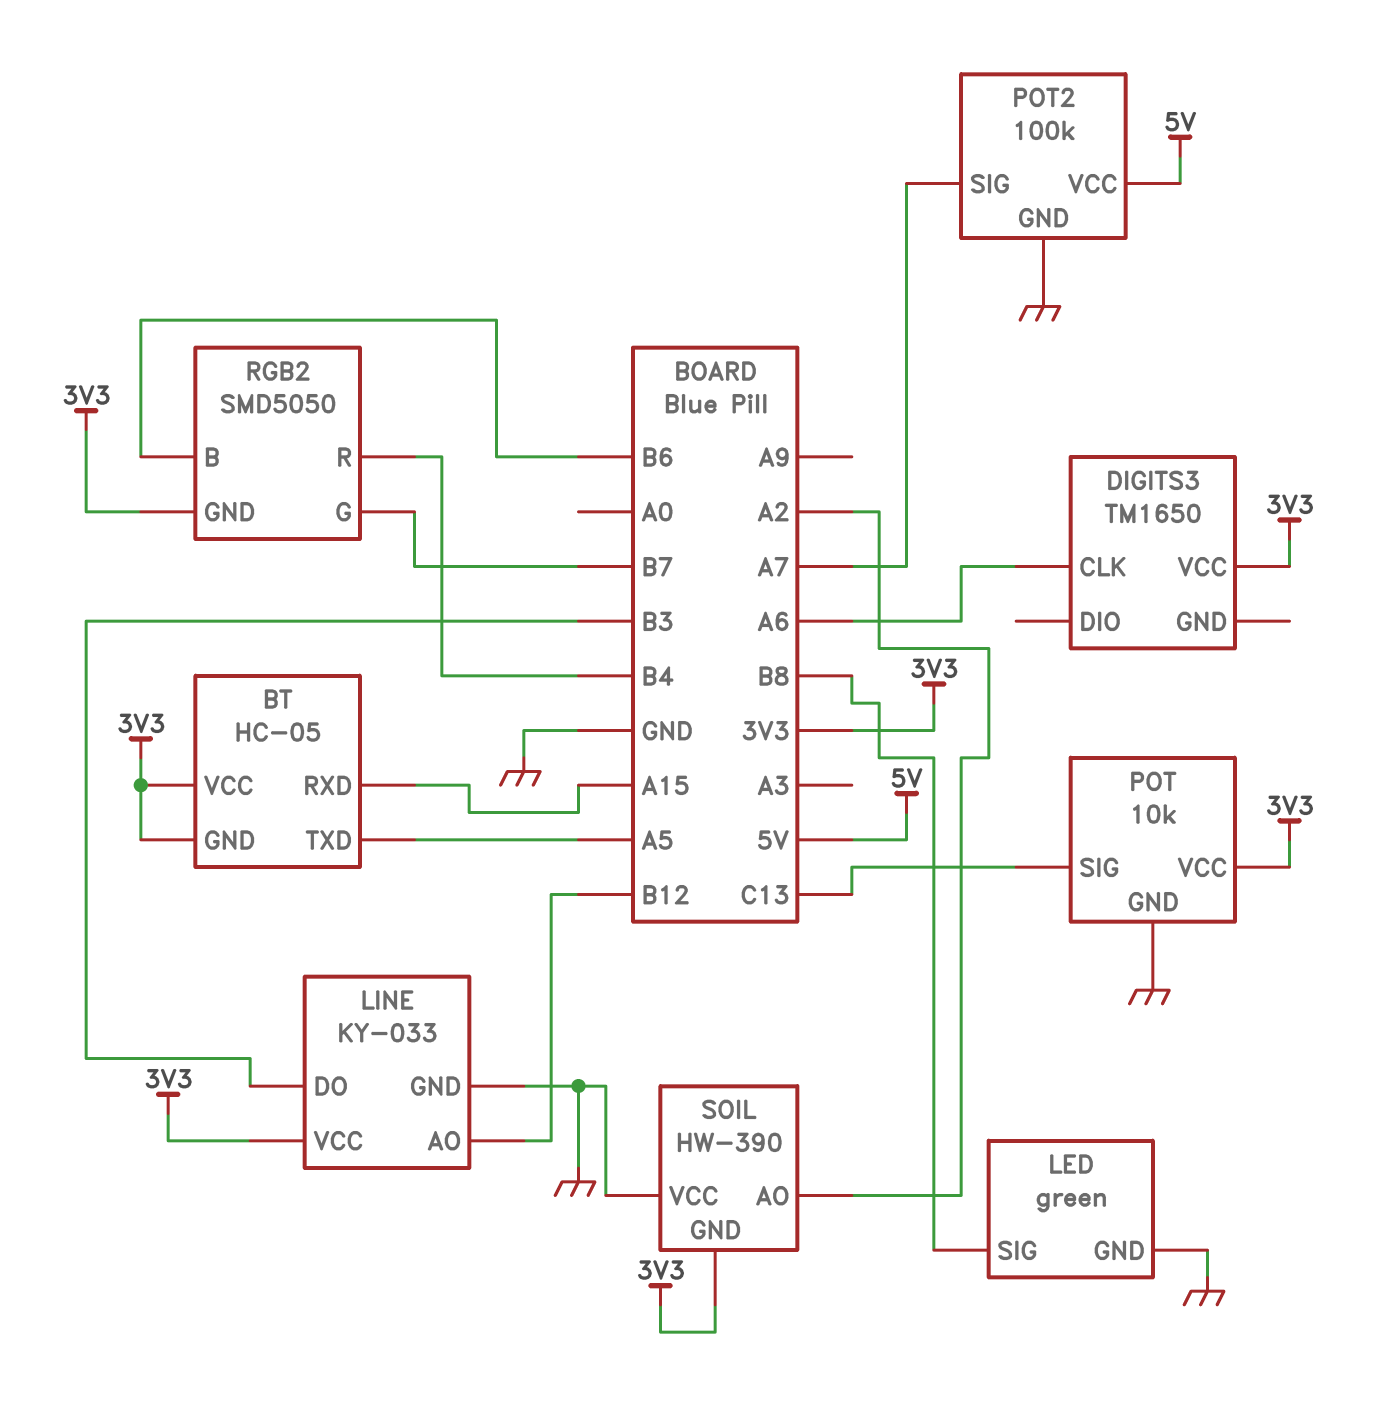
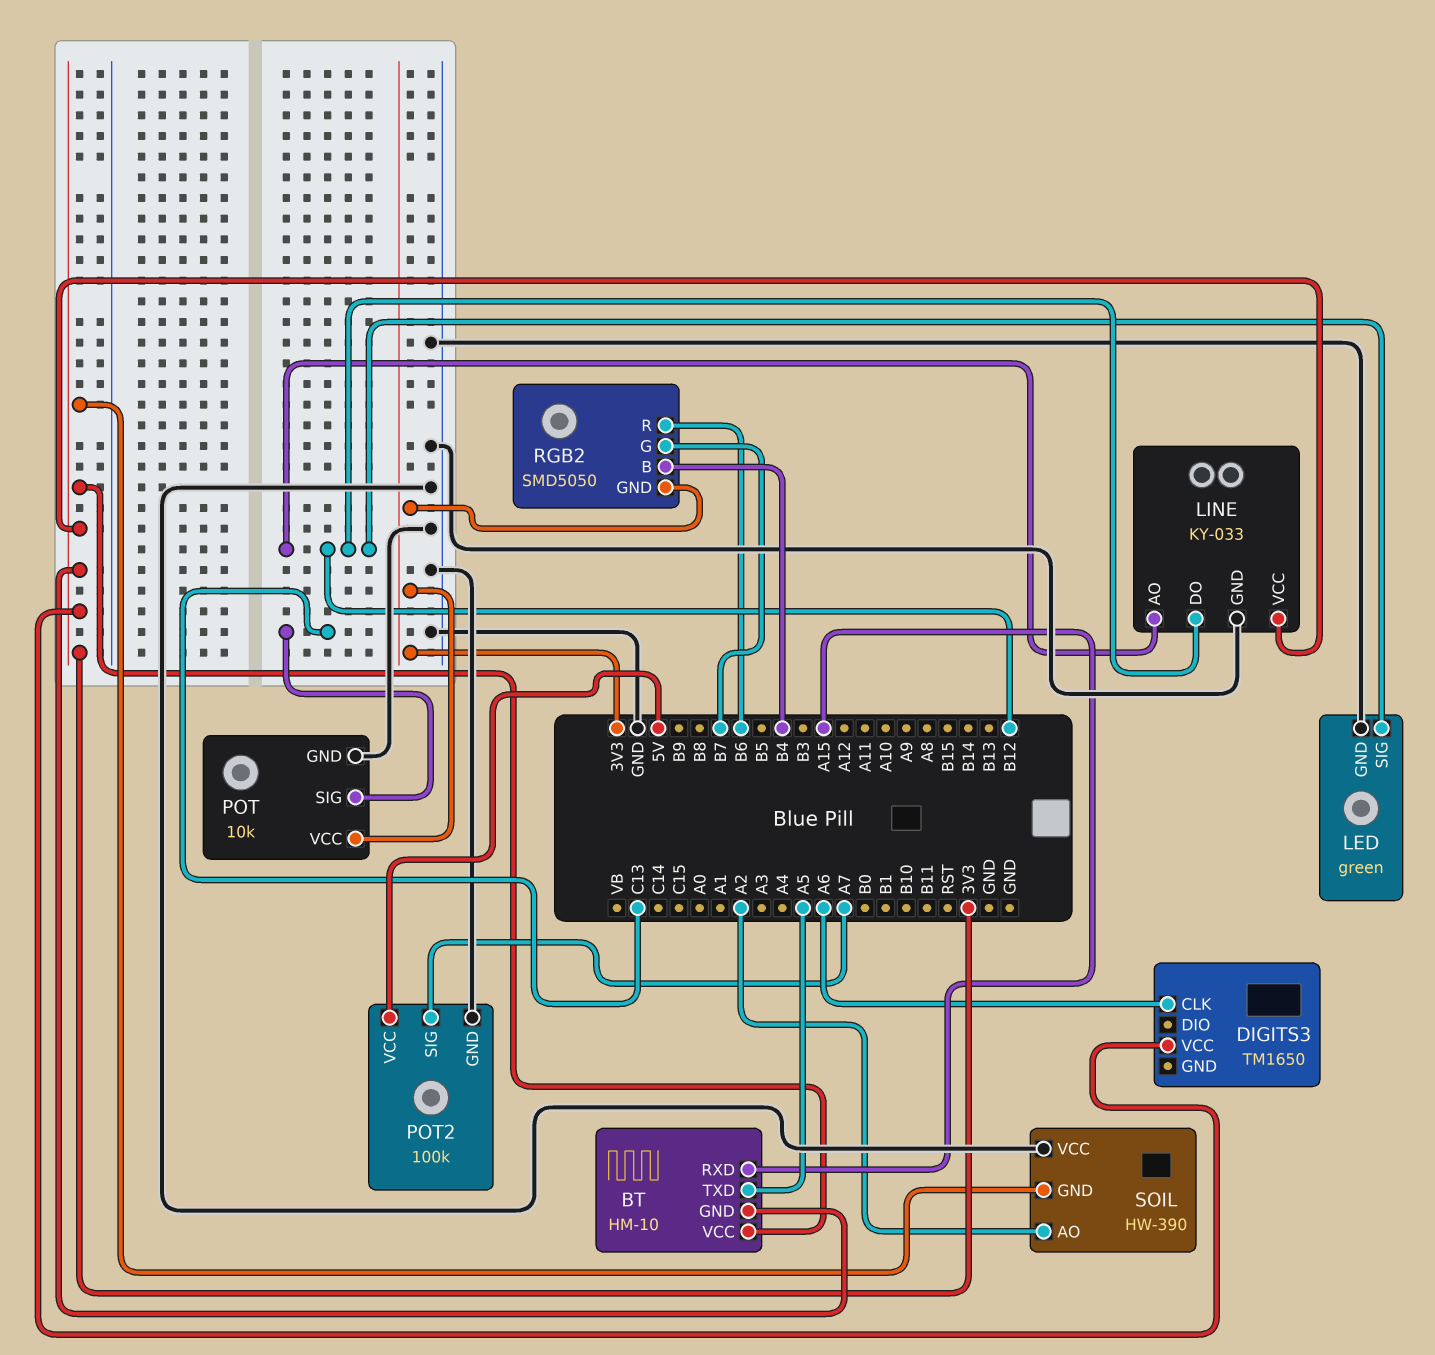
BT: HC-05 -> HM-10
LED pin SIG: B8 -> B12
LINE pin DO: B3 -> B12
RGB2 pin B: B6 -> B4
RGB2 pin R: B4 -> B6

